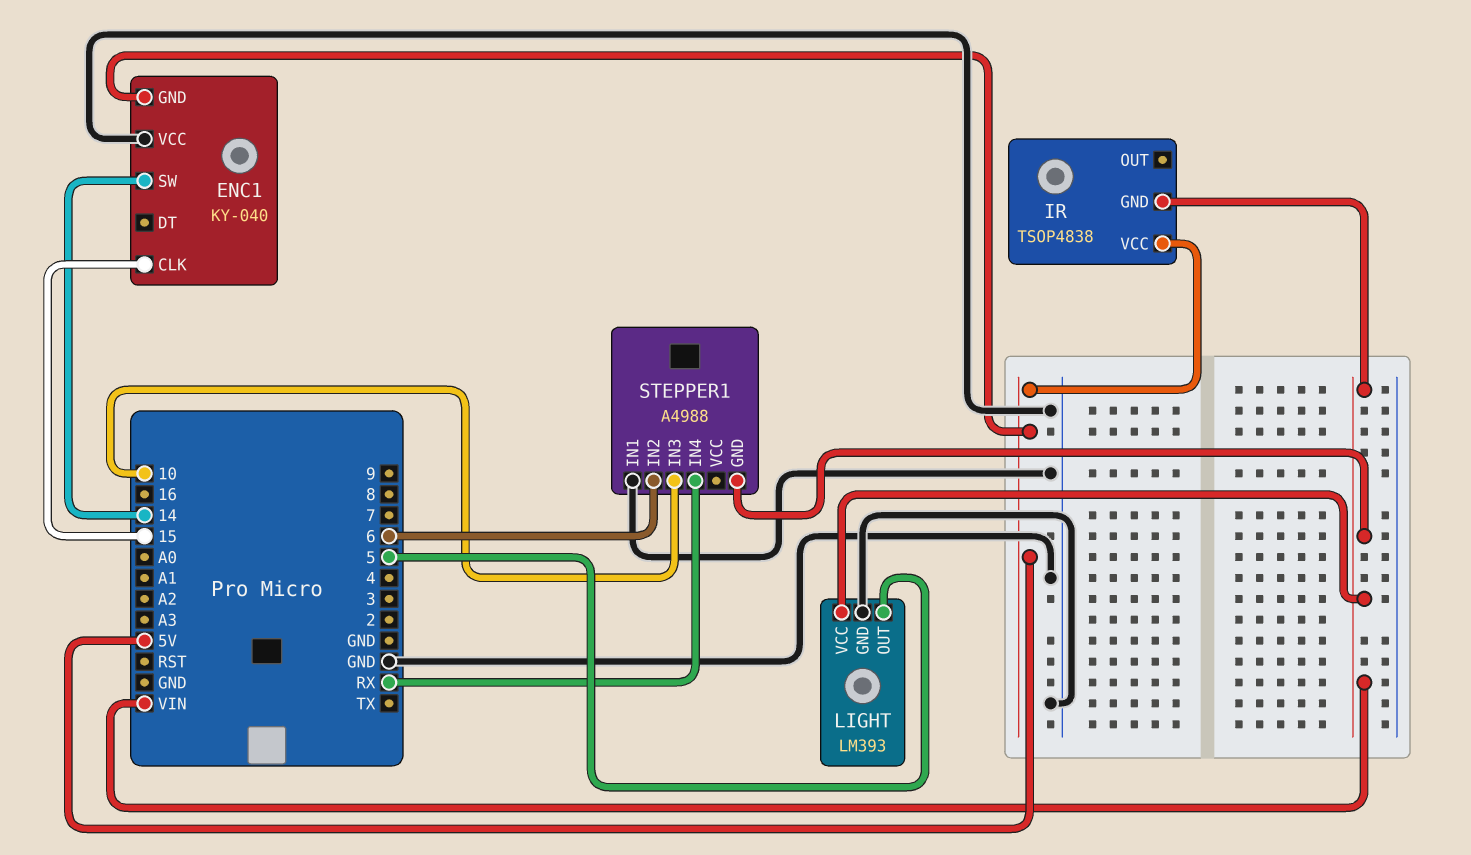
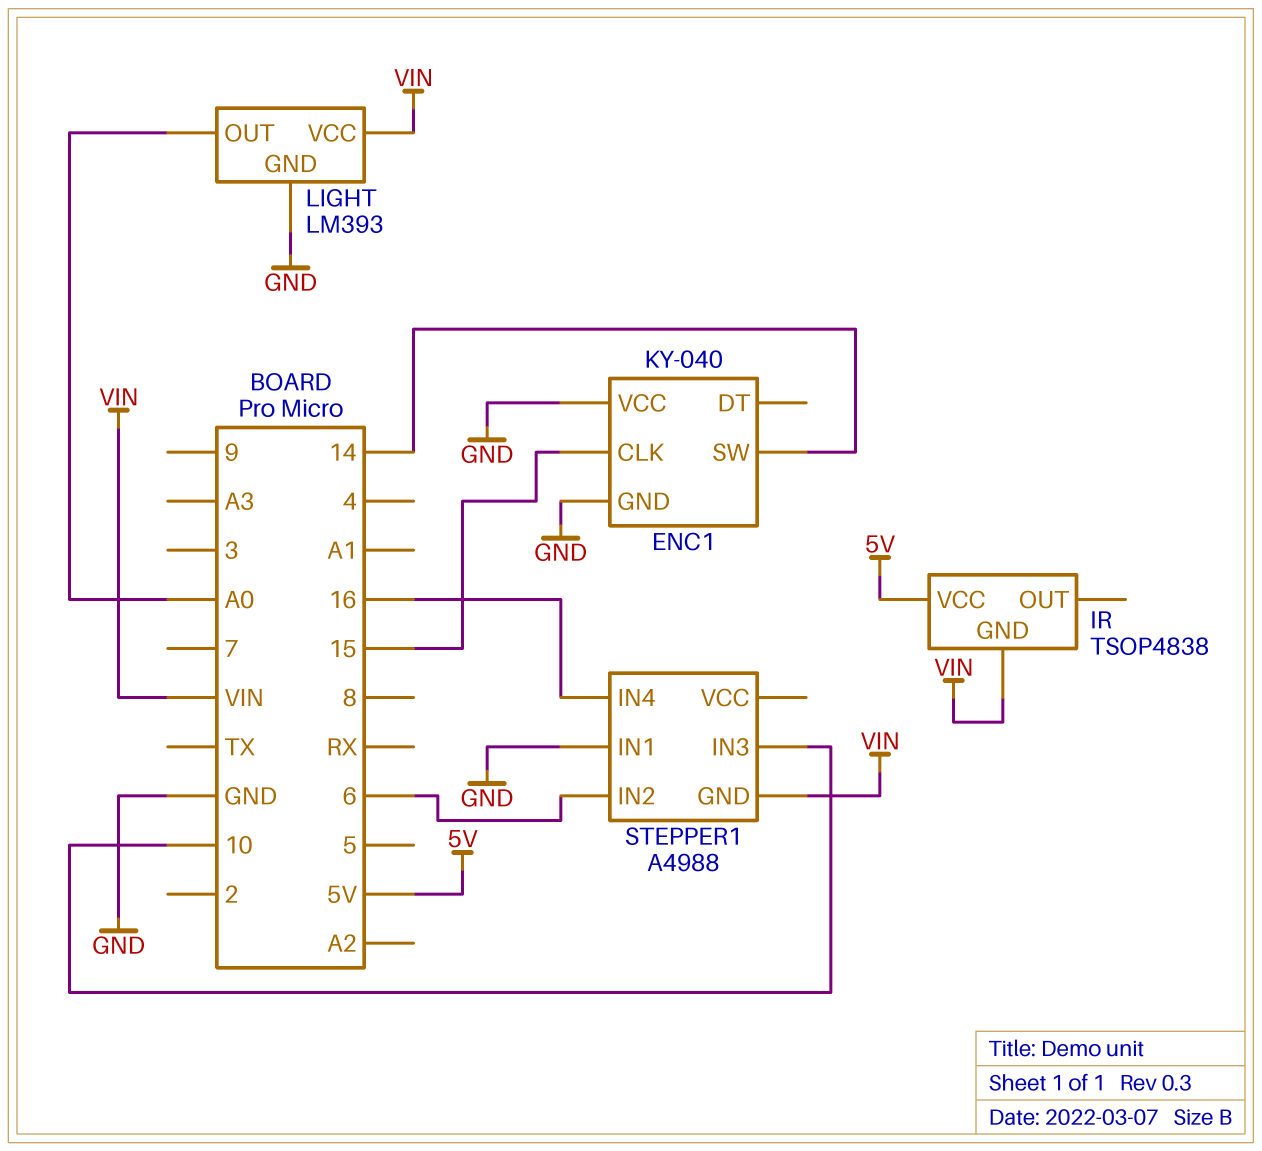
ENC1 pin GND: 5V -> GND
LIGHT pin OUT: 5 -> A0
STEPPER1 pin IN4: RX -> 16

